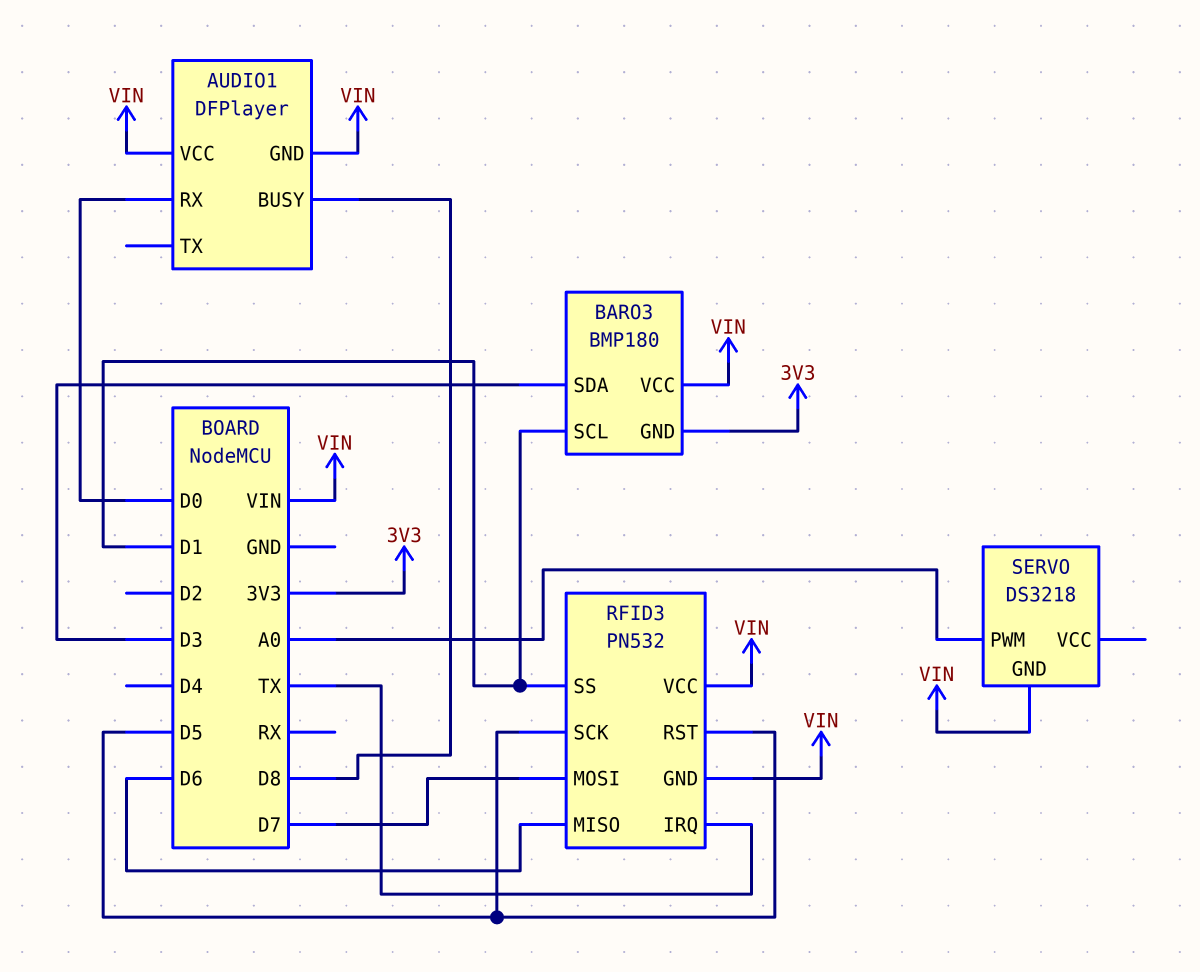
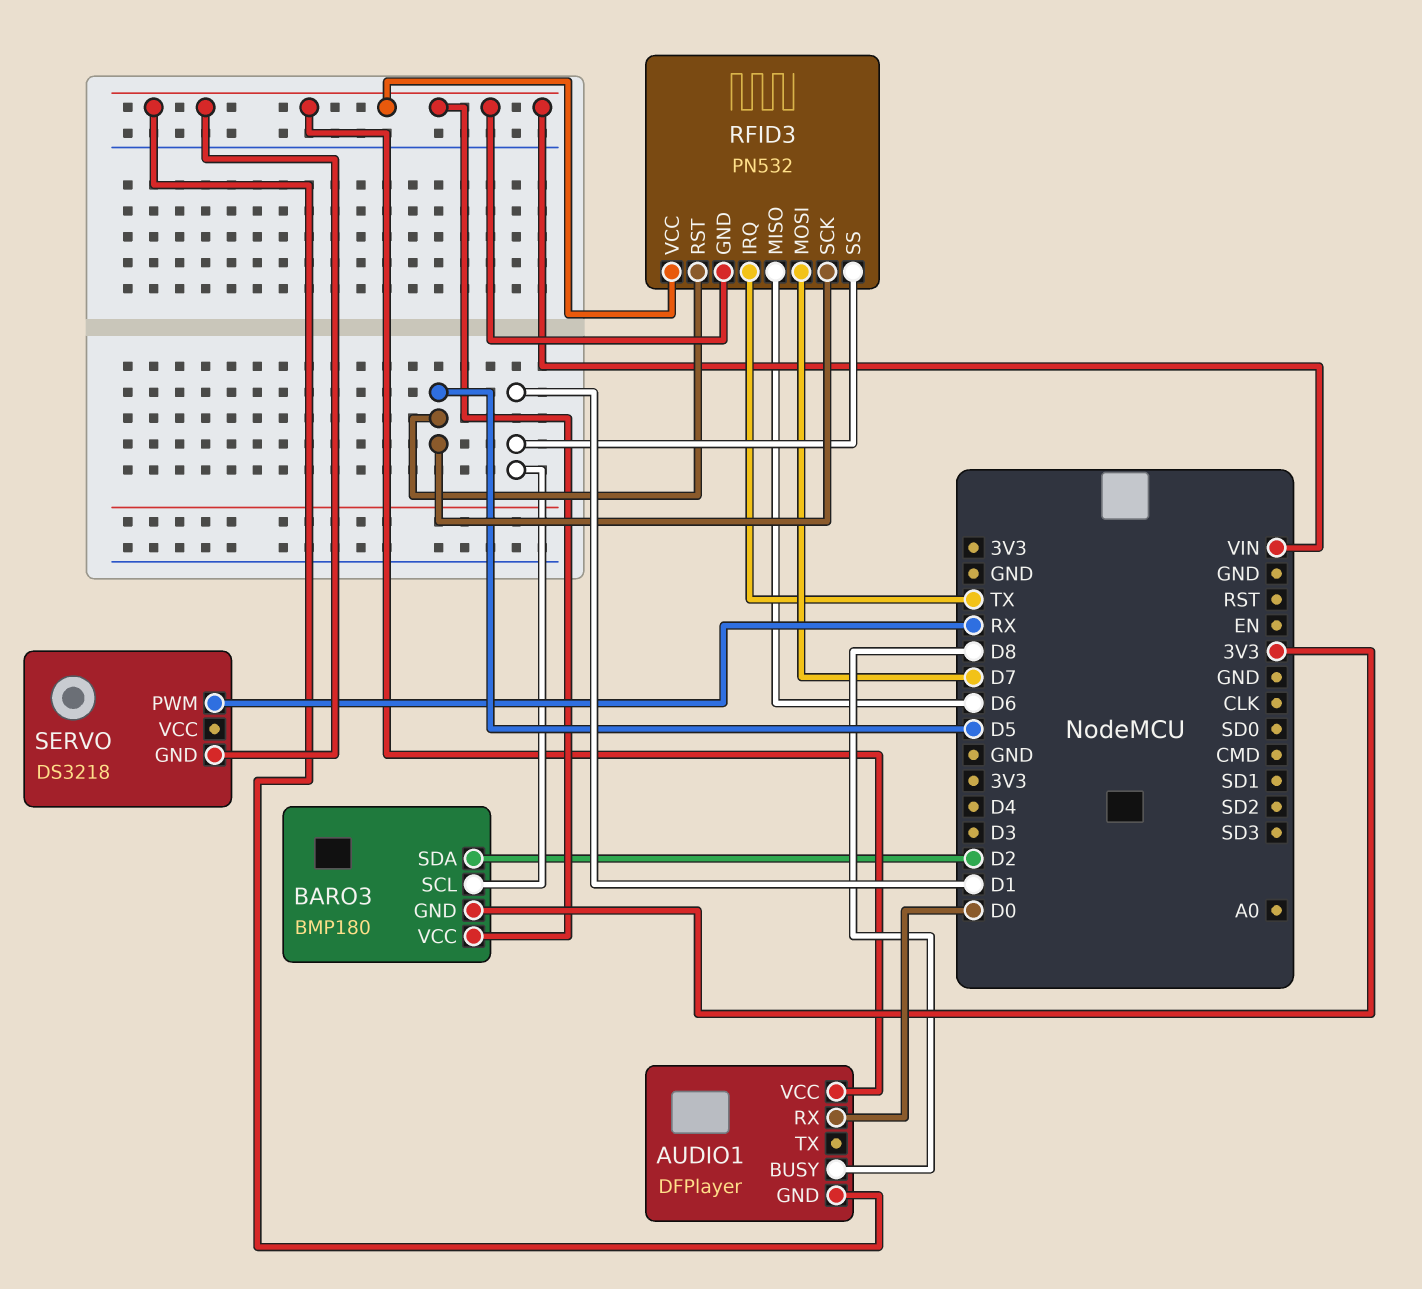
BARO3 pin SDA: D3 -> D2
SERVO pin PWM: A0 -> RX

